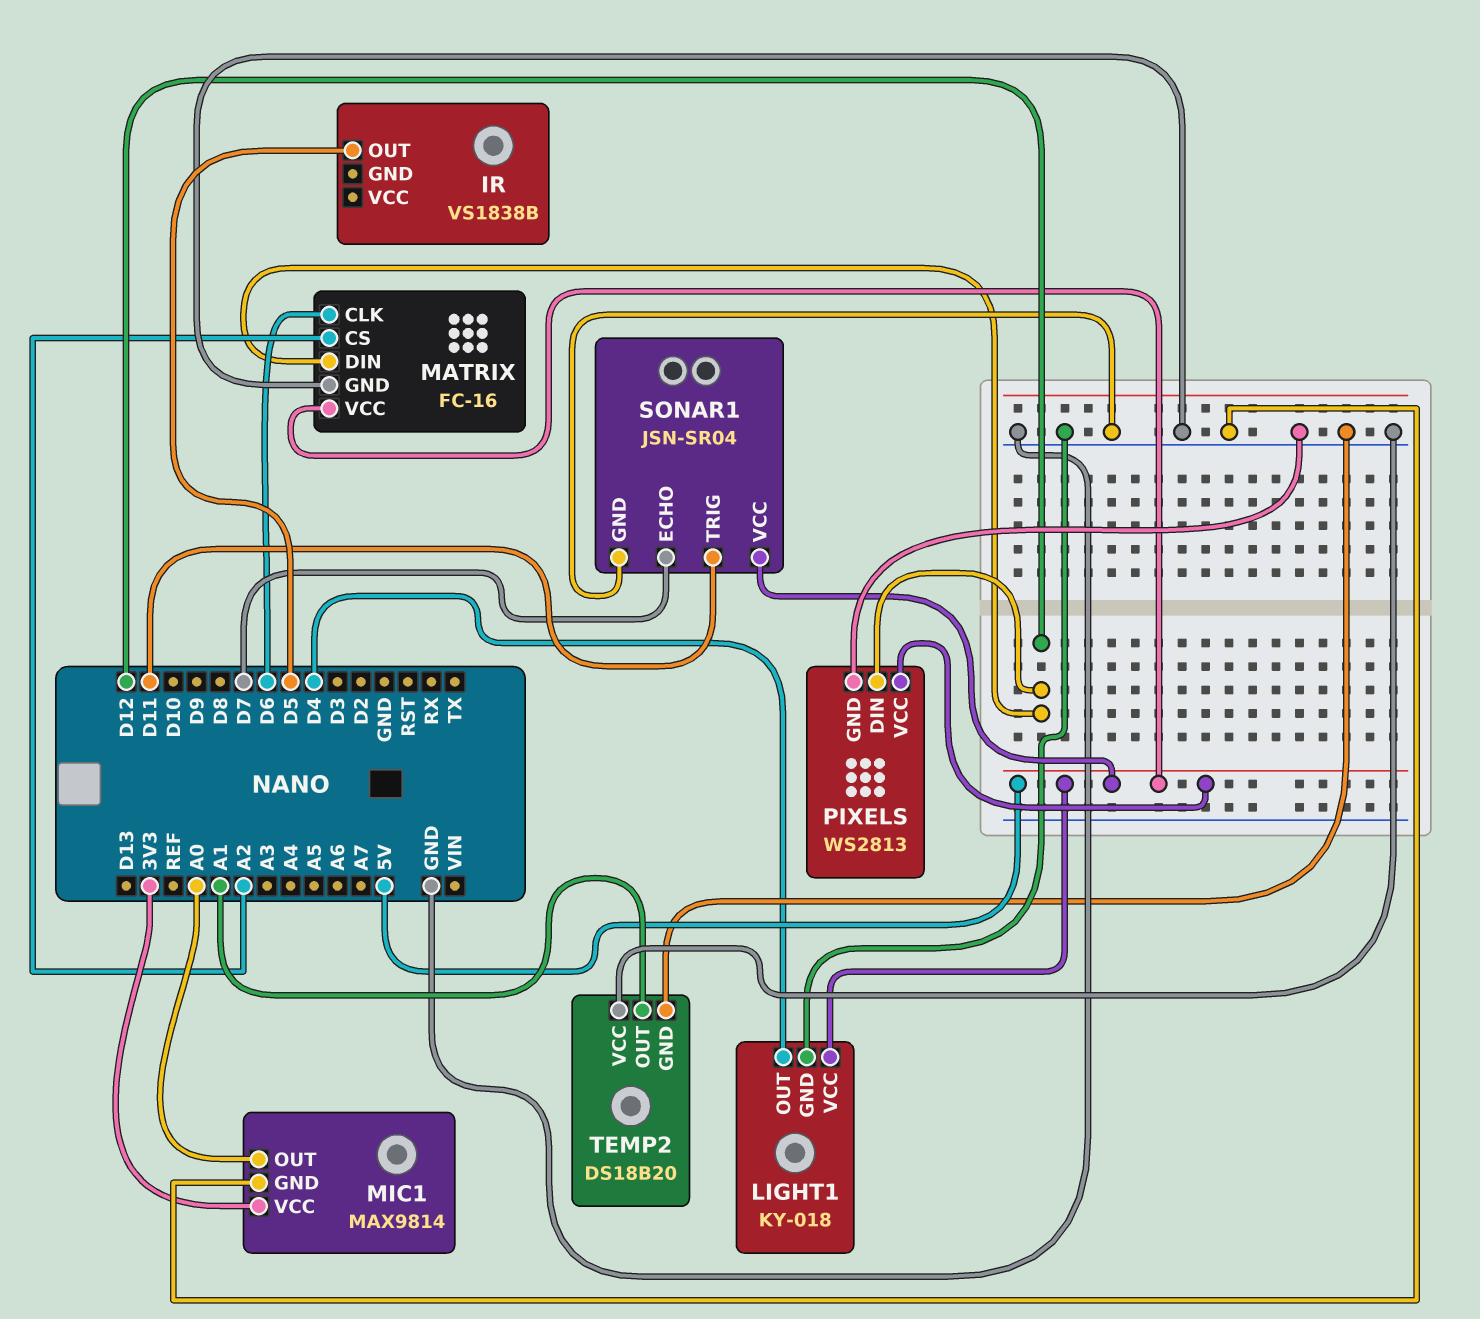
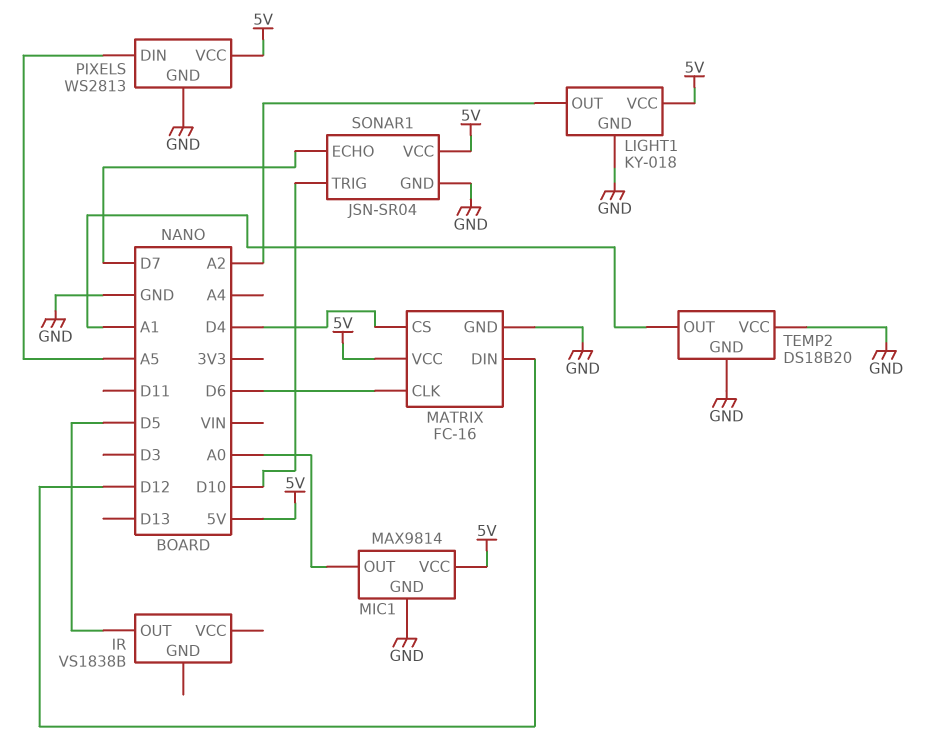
LIGHT1 pin OUT: D4 -> A2
MATRIX pin CS: A2 -> D4
MIC1 pin VCC: 3V3 -> 5V
PIXELS pin DIN: D12 -> A5
SONAR1 pin TRIG: D11 -> D10

